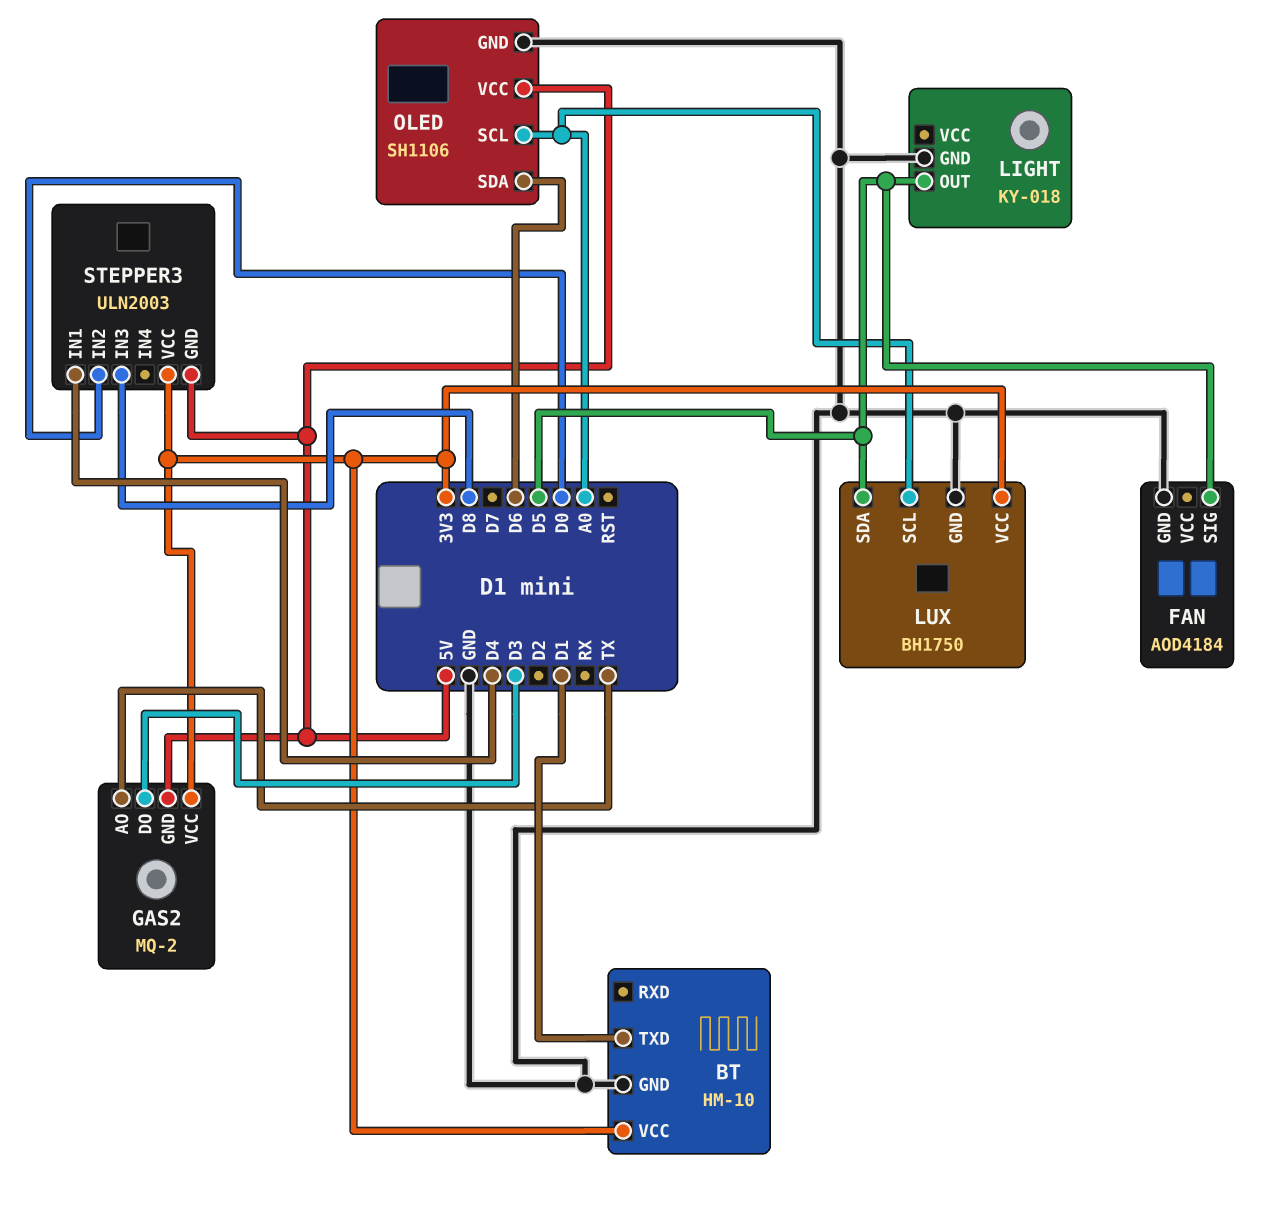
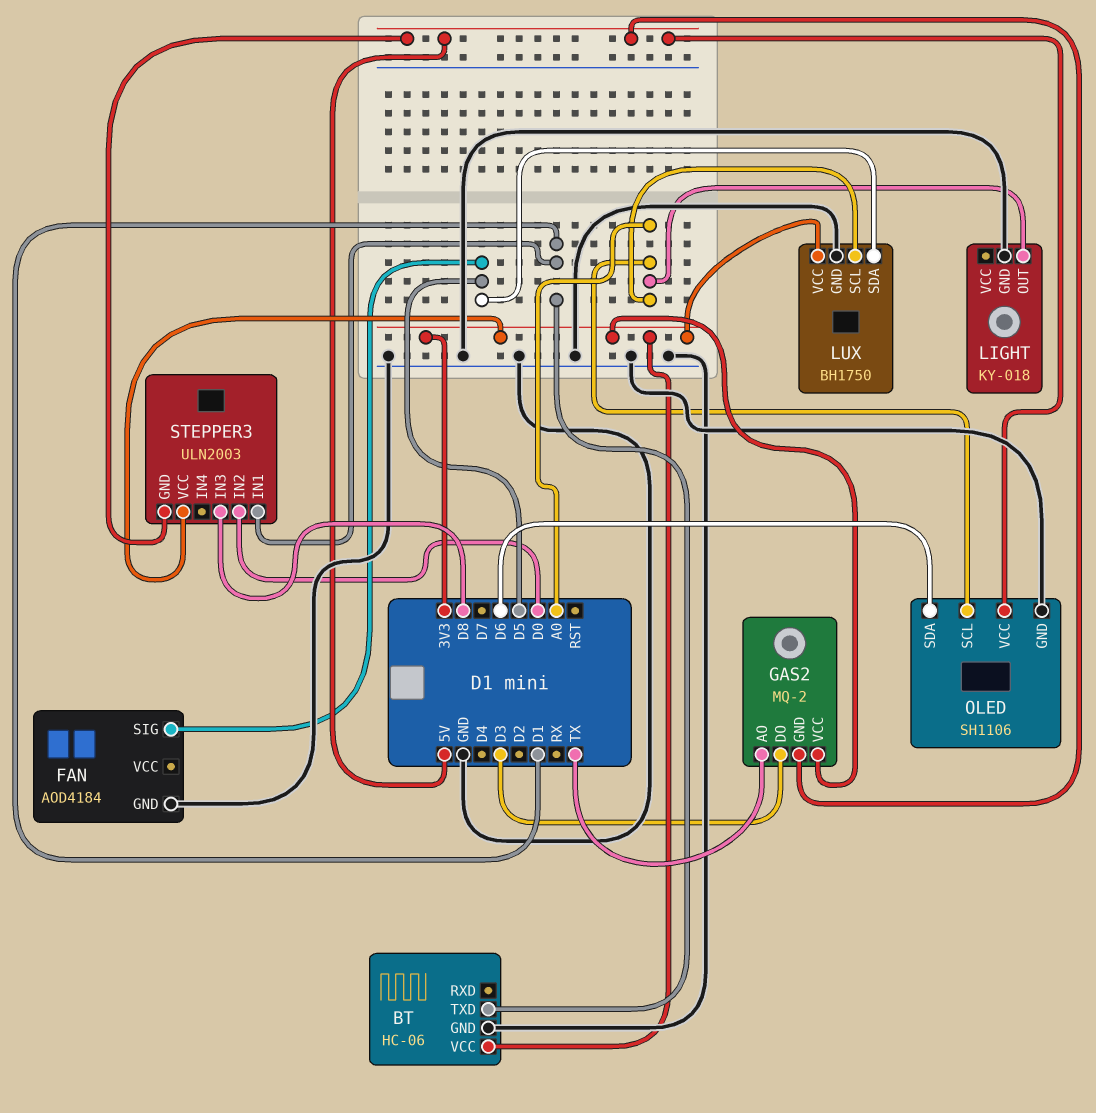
BT: HM-10 -> HC-06
LIGHT pin OUT: D5 -> A0
STEPPER3 pin IN1: D4 -> D1

